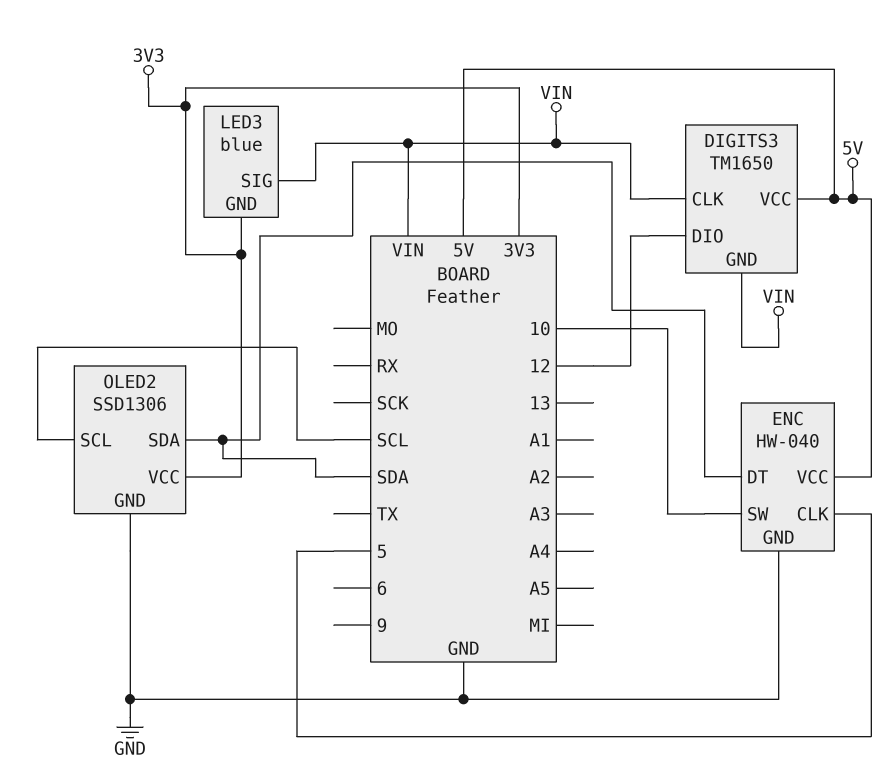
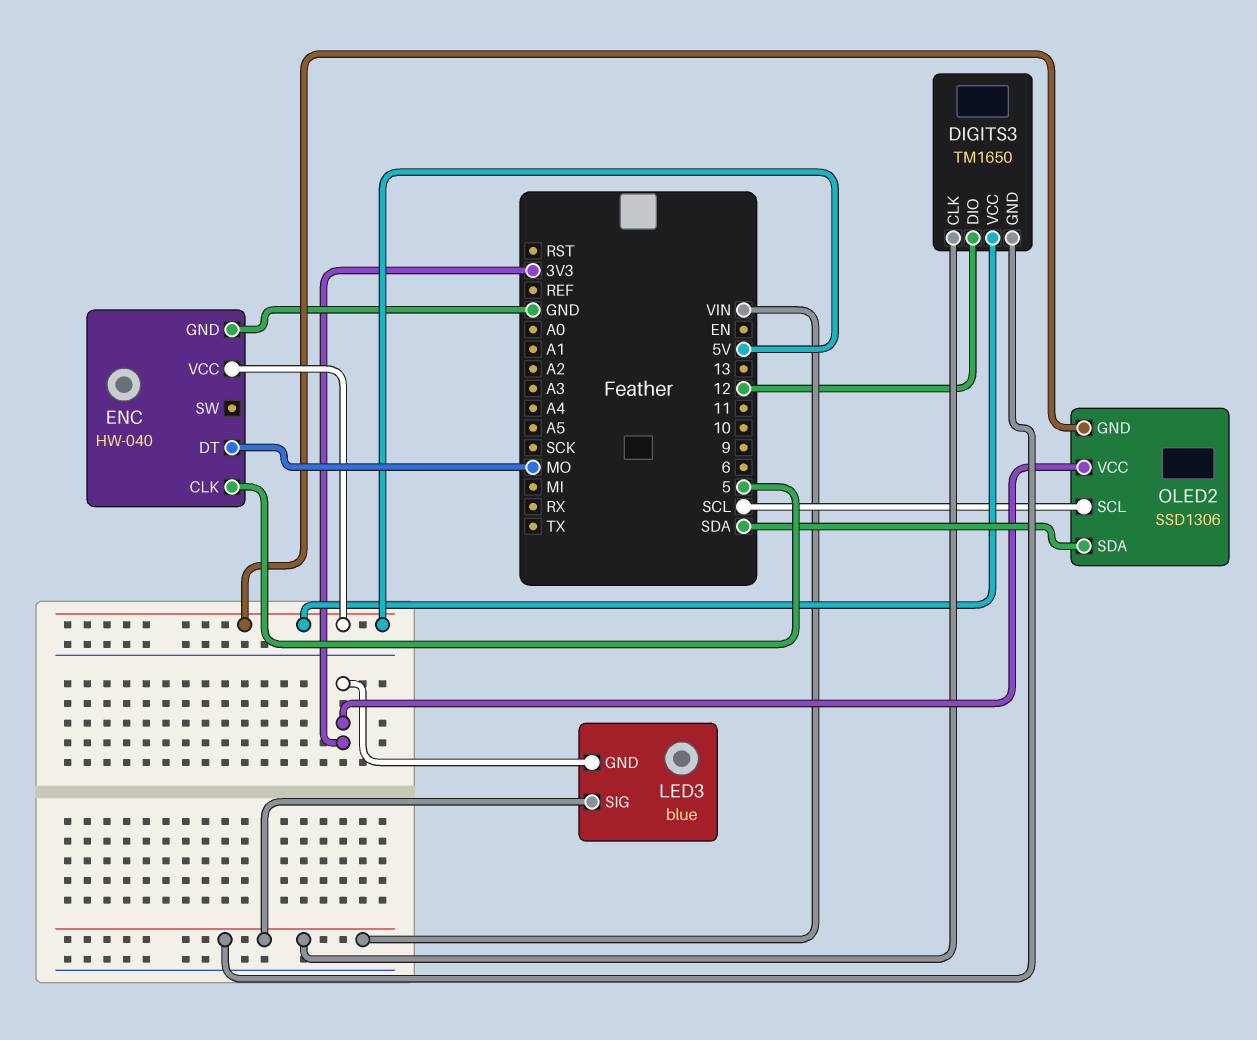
ENC pin DT: SDA -> MO
ENC pin SW: 10 -> none
OLED2 pin GND: GND -> 5V

